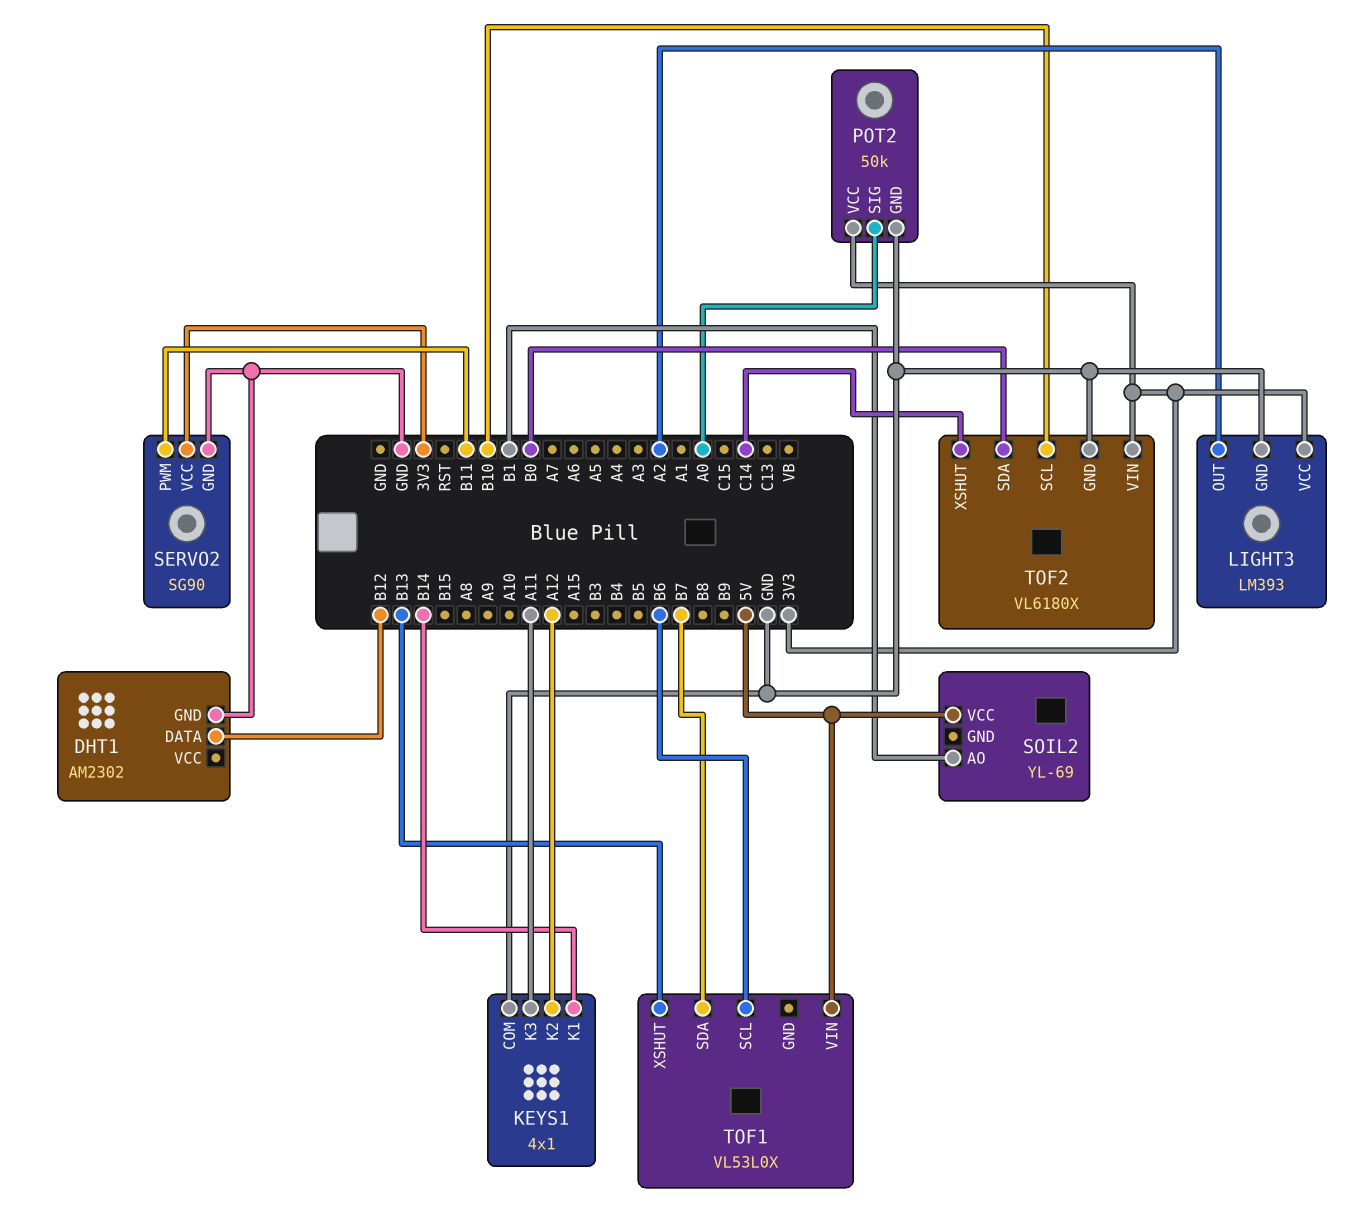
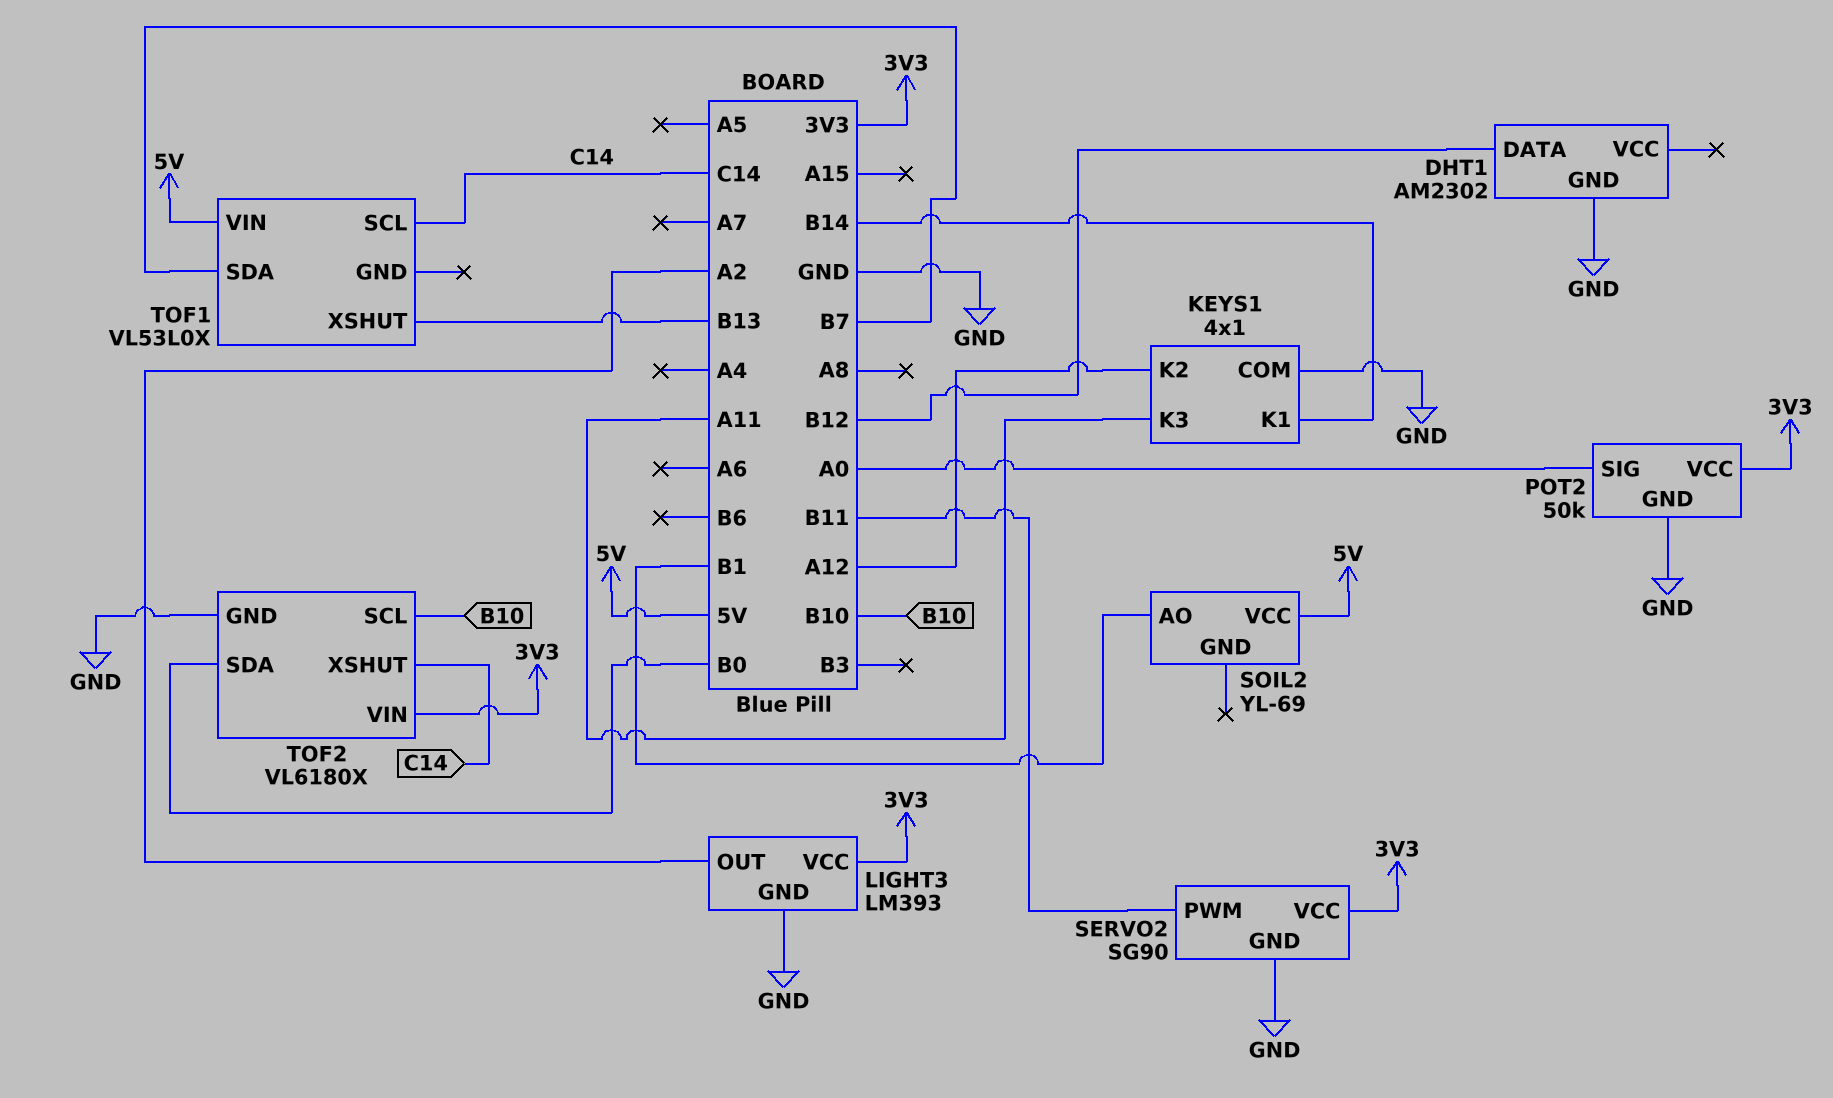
TOF1 pin SCL: B6 -> C14

